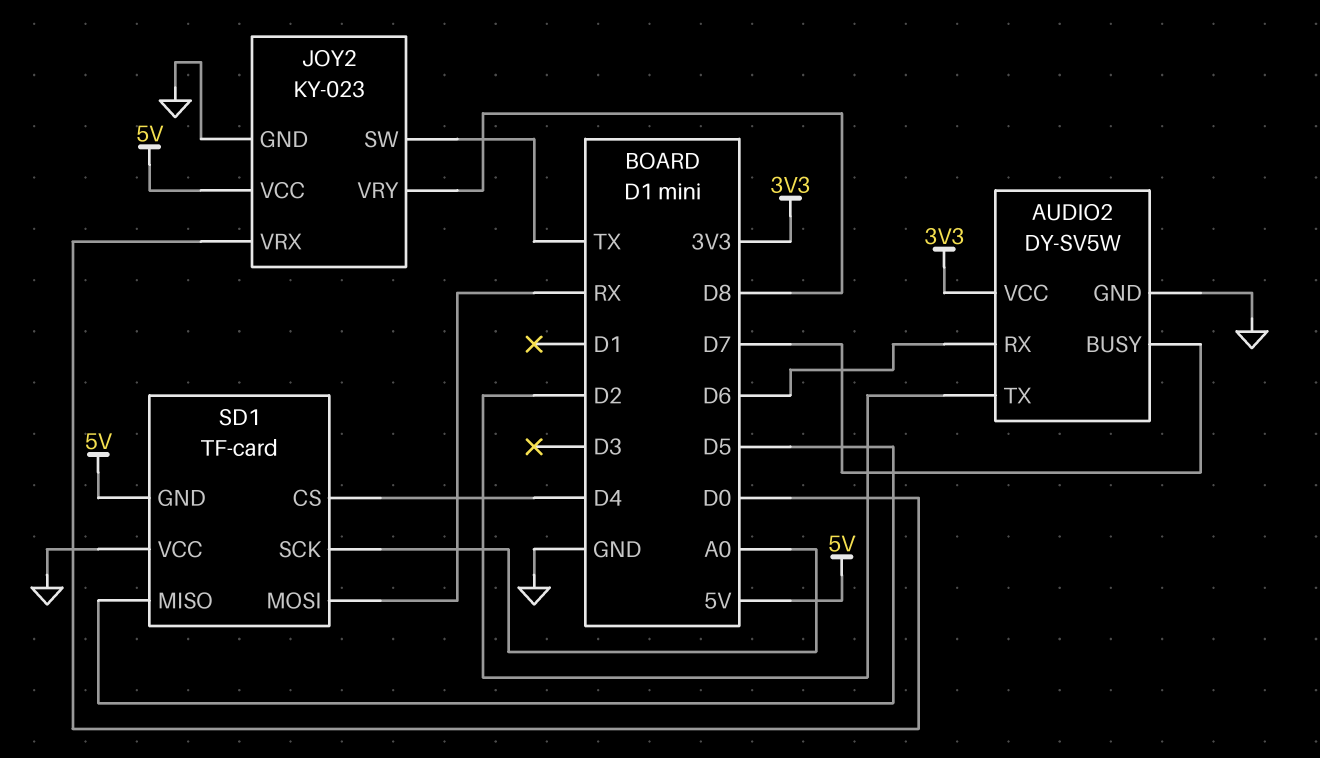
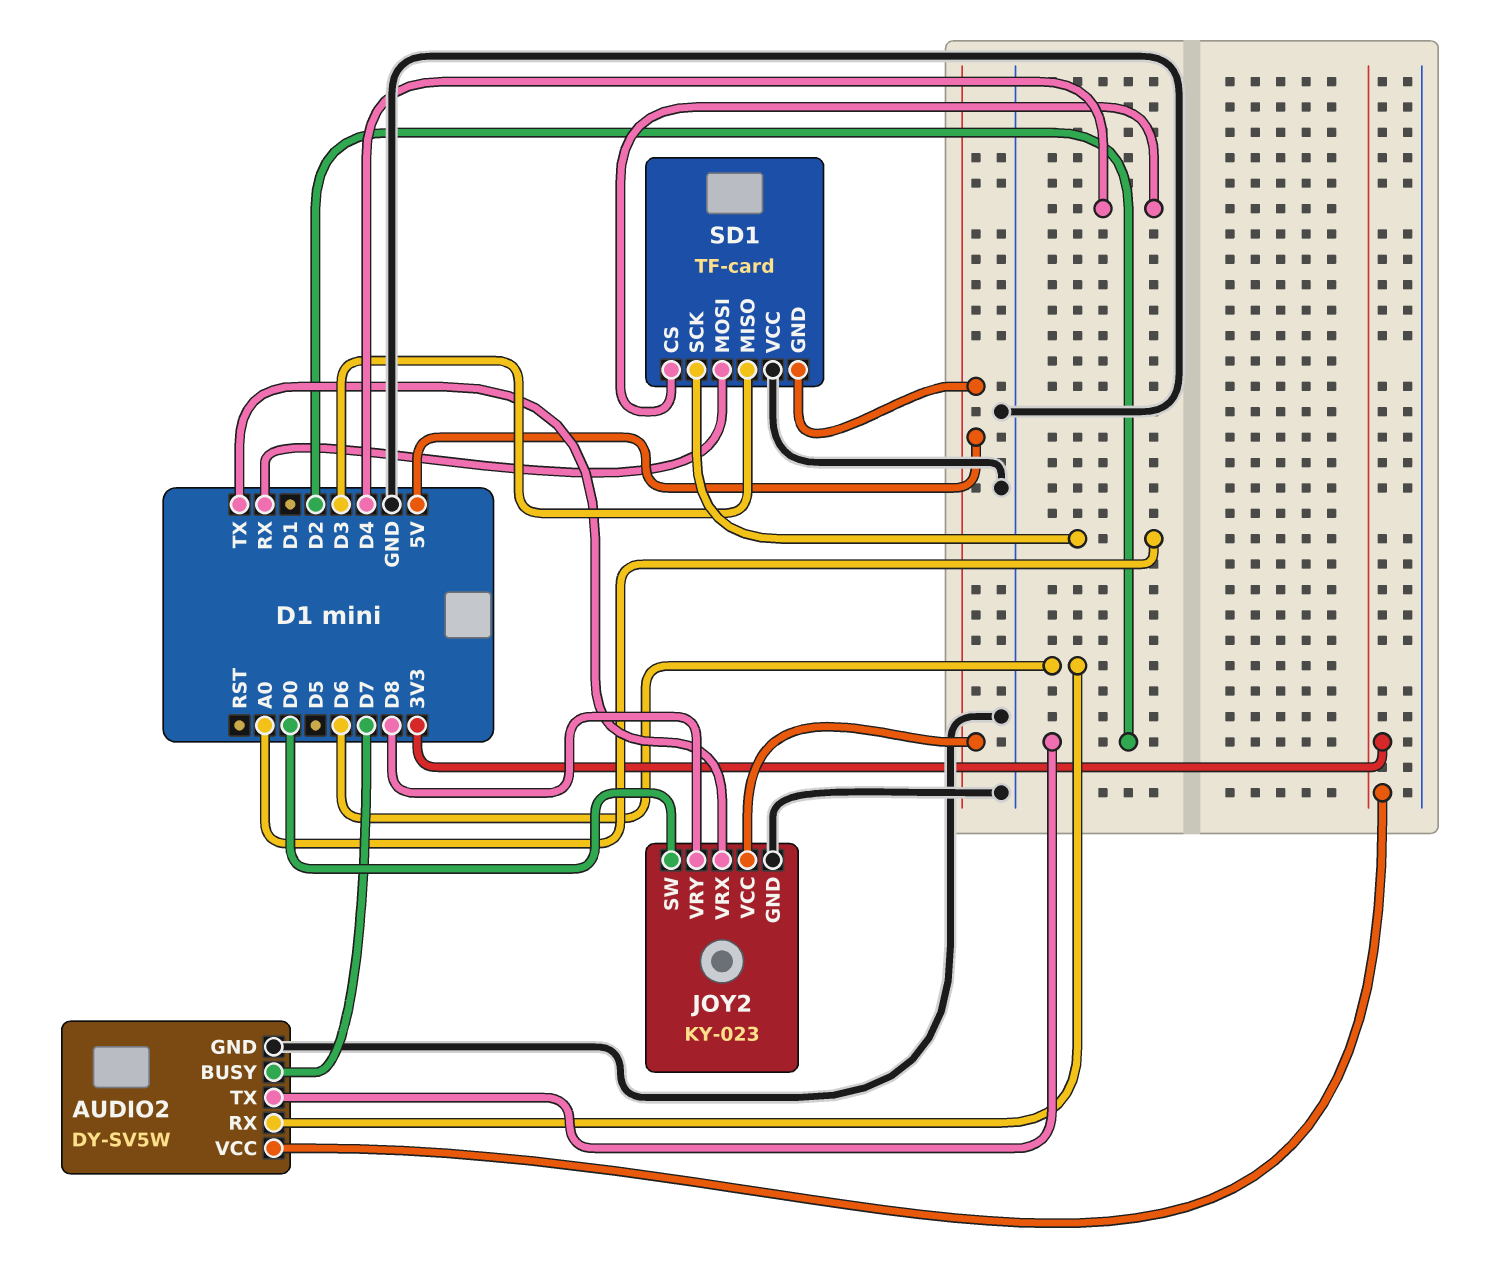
JOY2 pin SW: TX -> D0
JOY2 pin VRX: D0 -> TX
SD1 pin MISO: D5 -> D3

